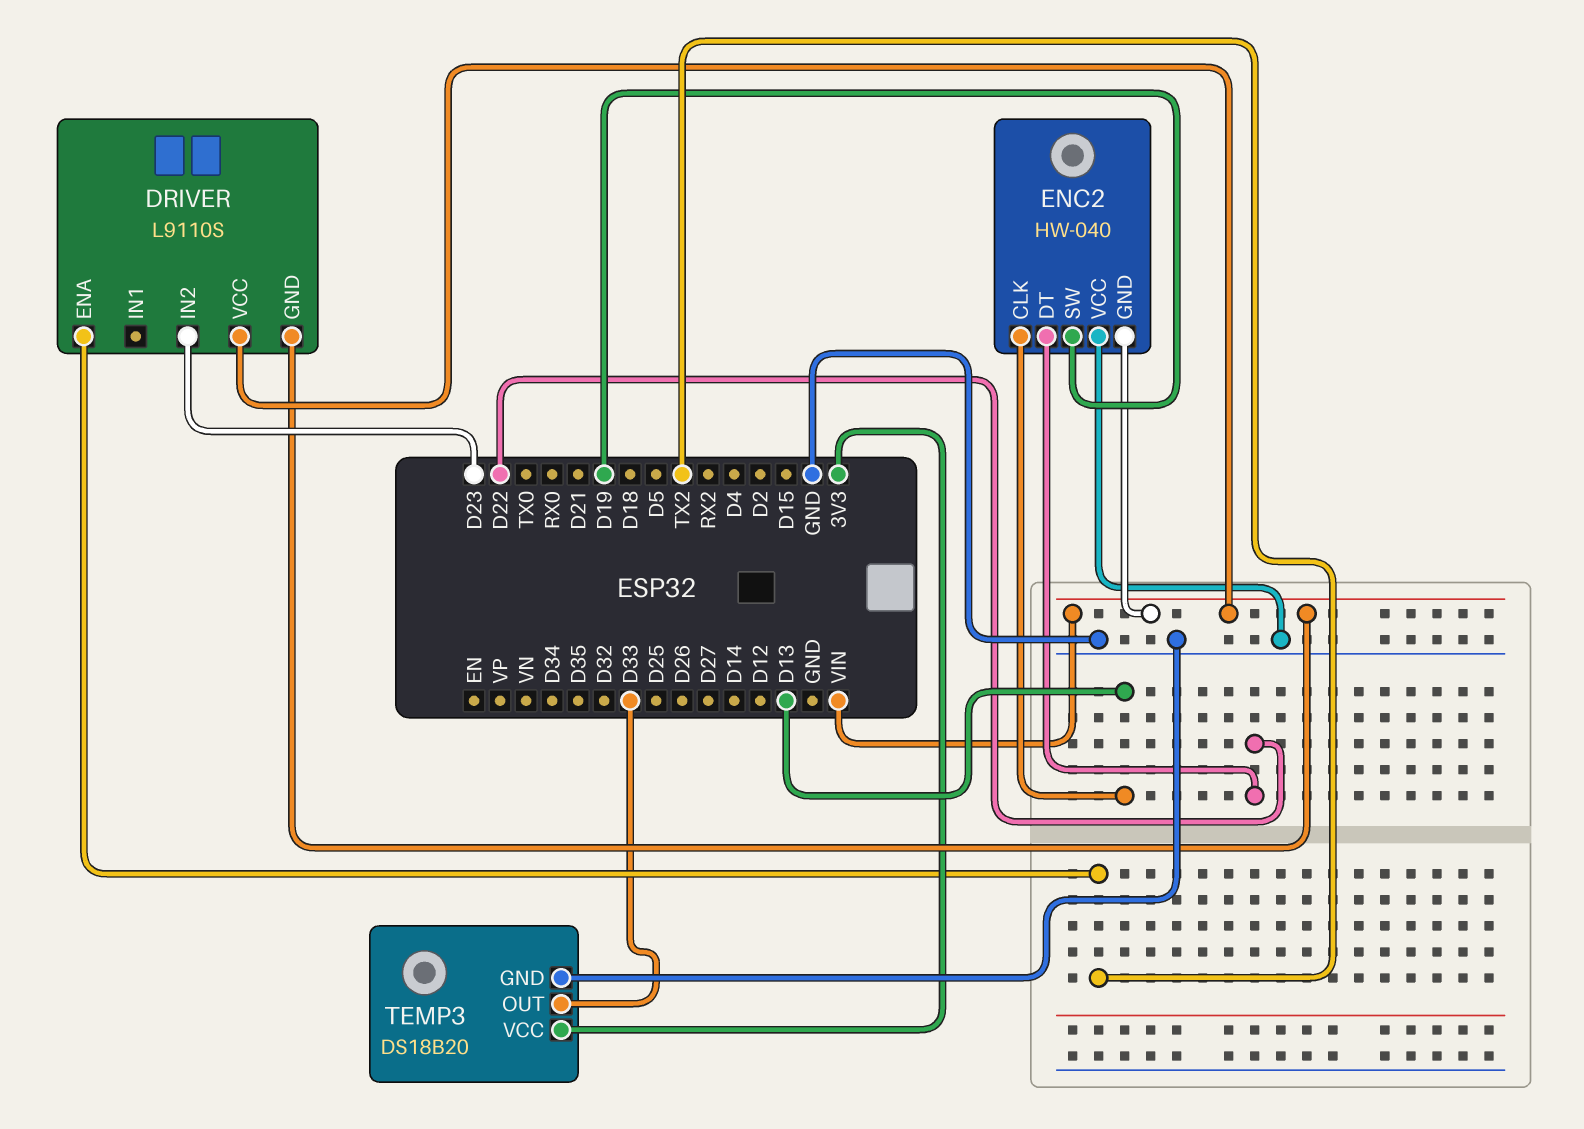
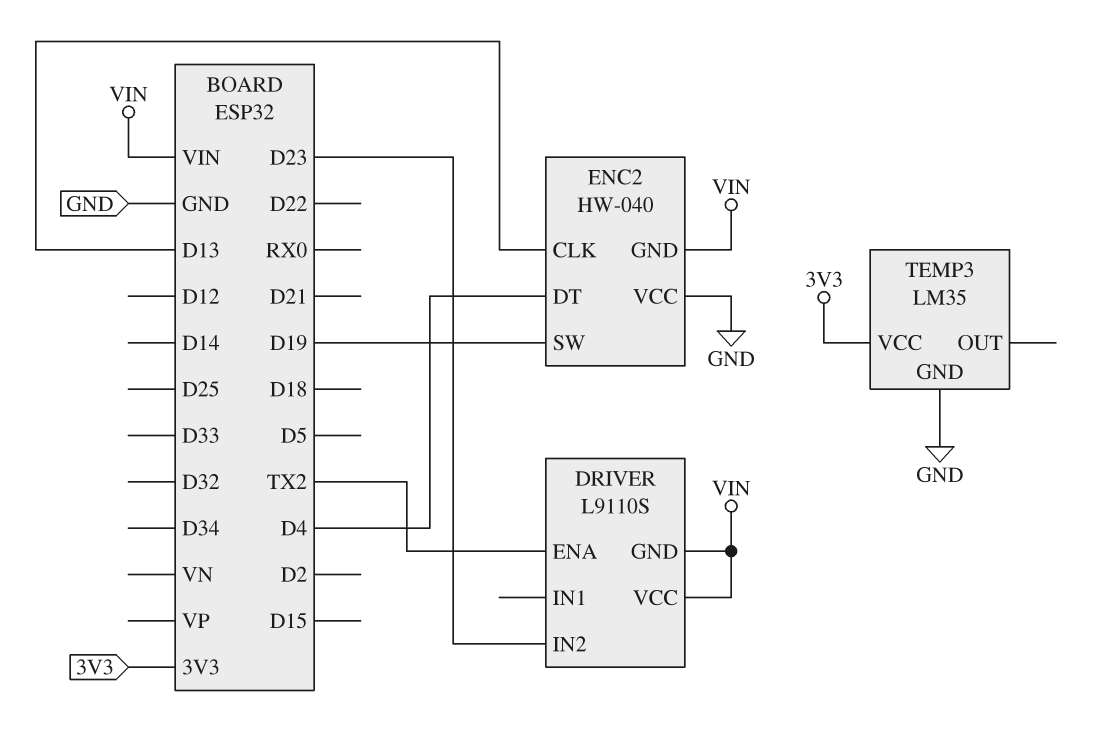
ENC2 pin DT: D22 -> D4
TEMP3: DS18B20 -> LM35
TEMP3 pin OUT: D33 -> none

